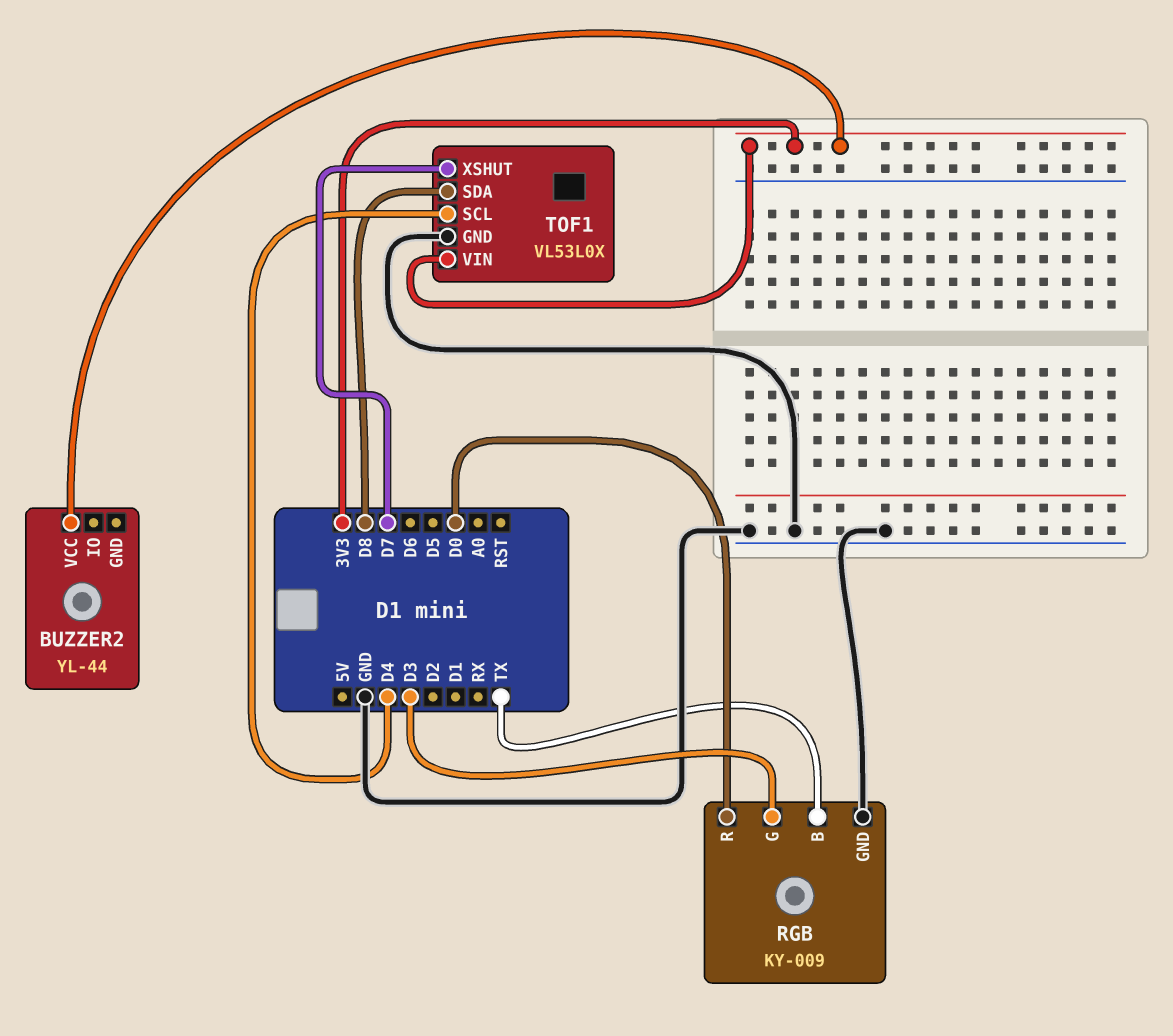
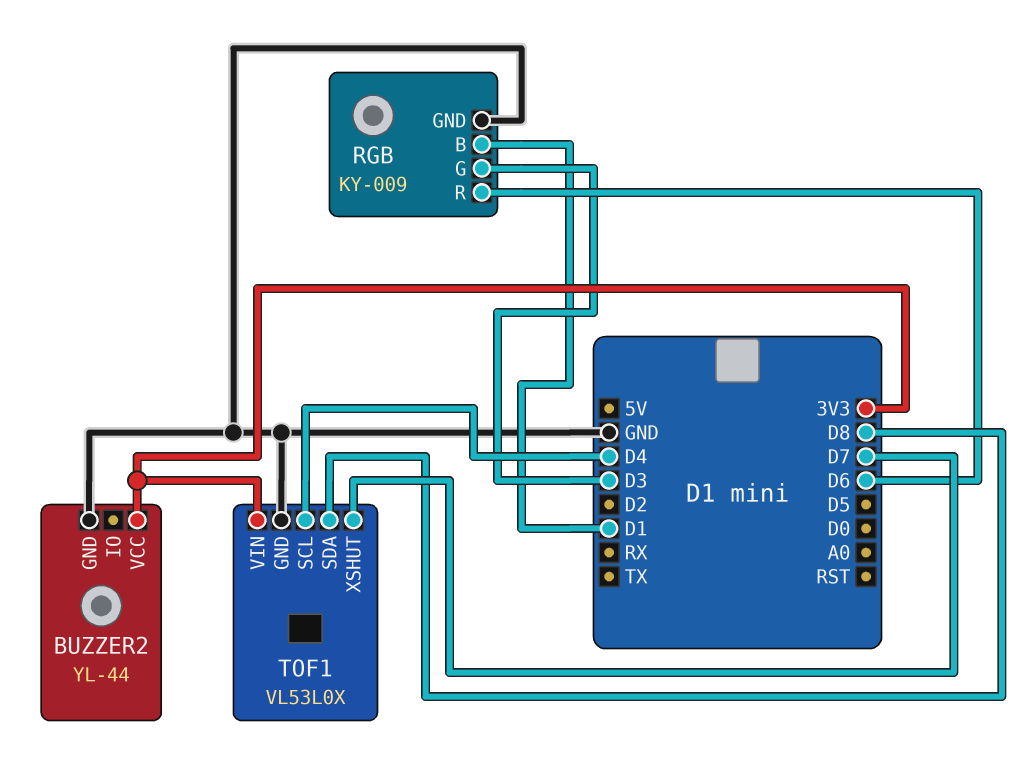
BUZZER2 pin GND: none -> GND
RGB pin B: TX -> D1
RGB pin R: D0 -> D6

